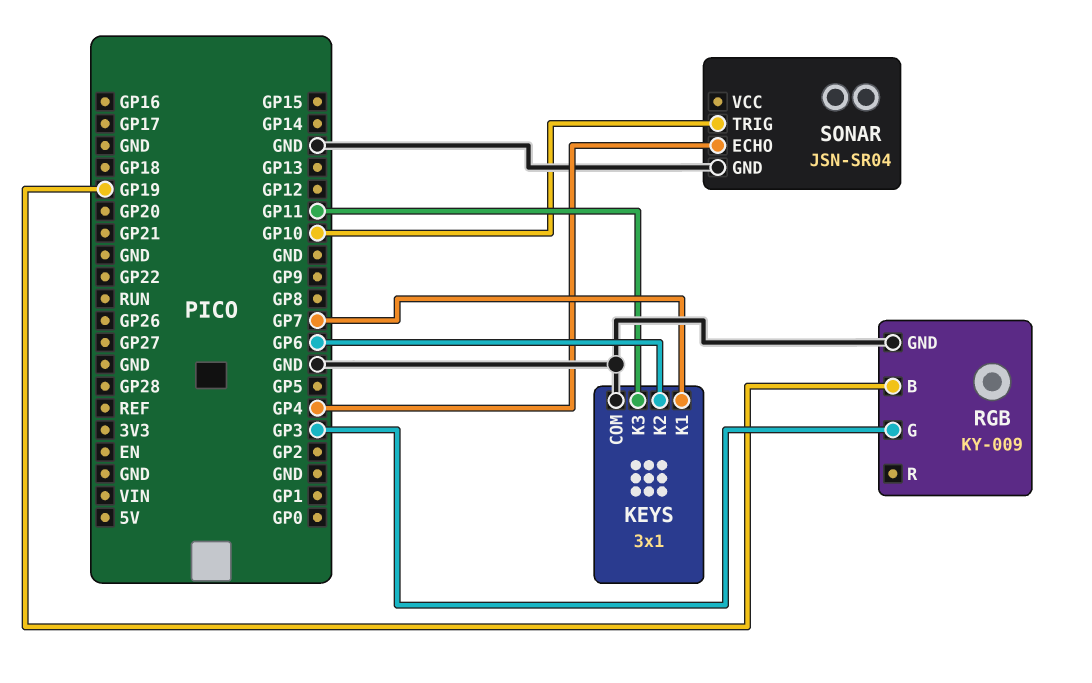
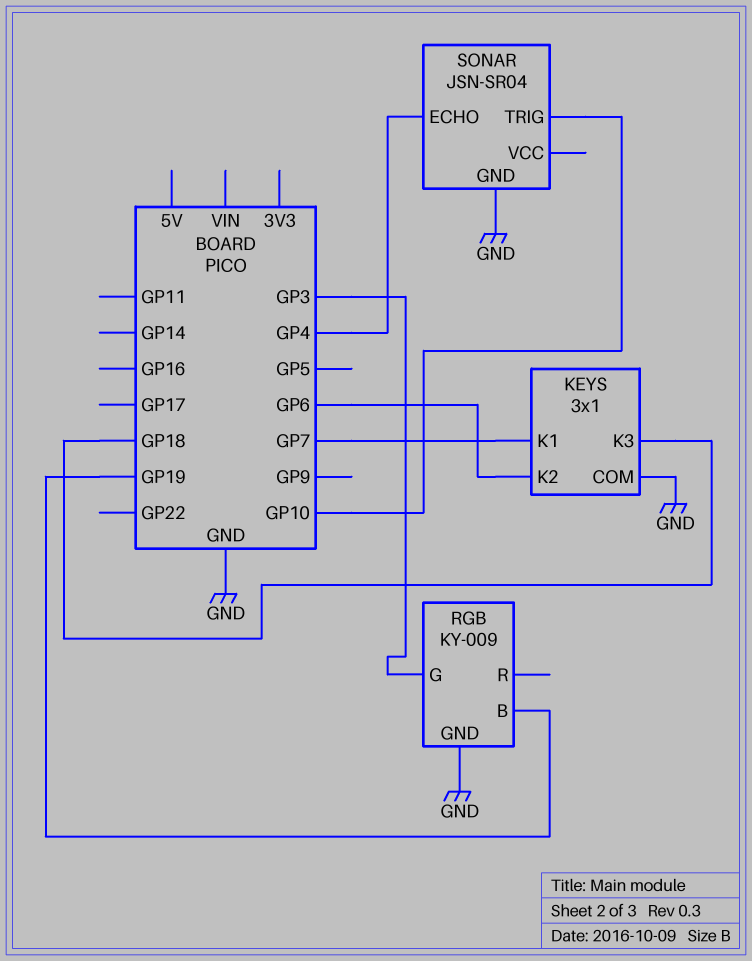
KEYS pin K3: GP11 -> GP18

